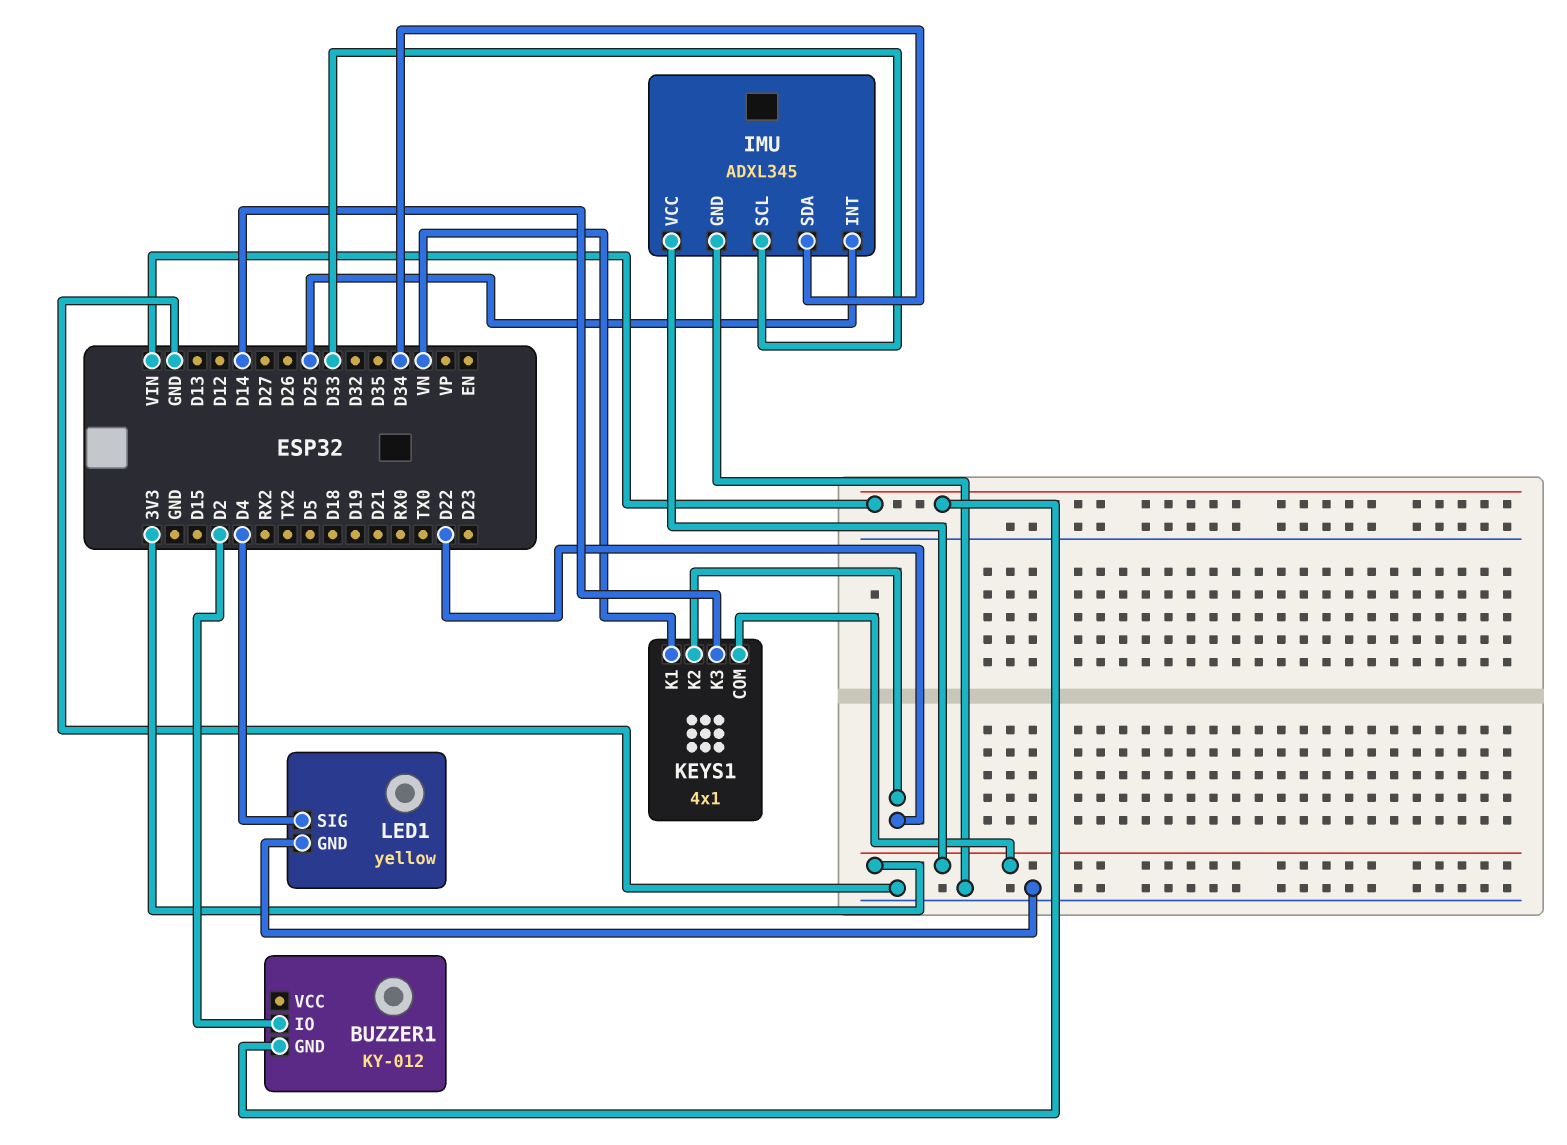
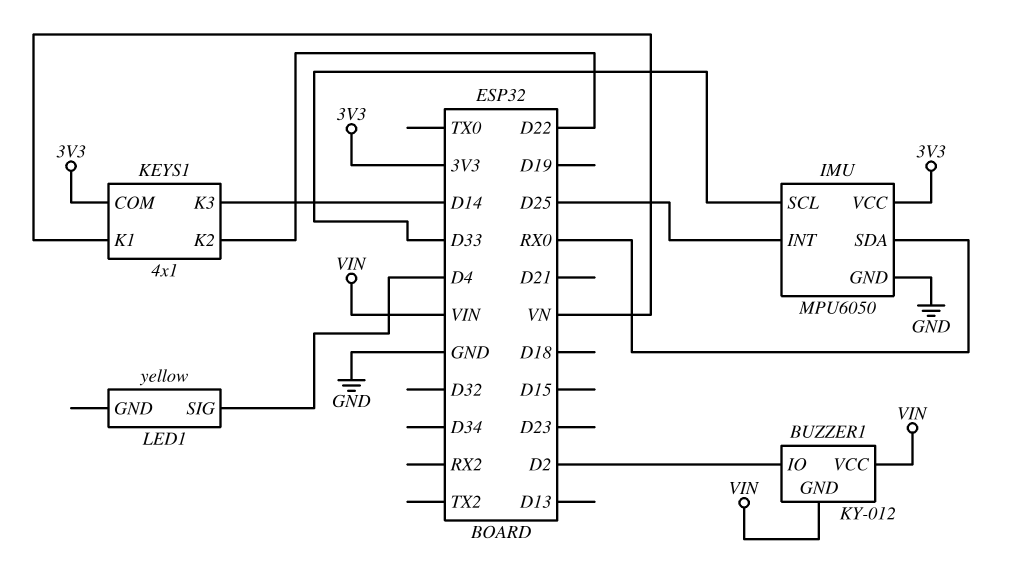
BUZZER1 pin VCC: none -> VIN
IMU: ADXL345 -> MPU6050
IMU pin SDA: D34 -> RX0
LED1 pin GND: GND -> none

